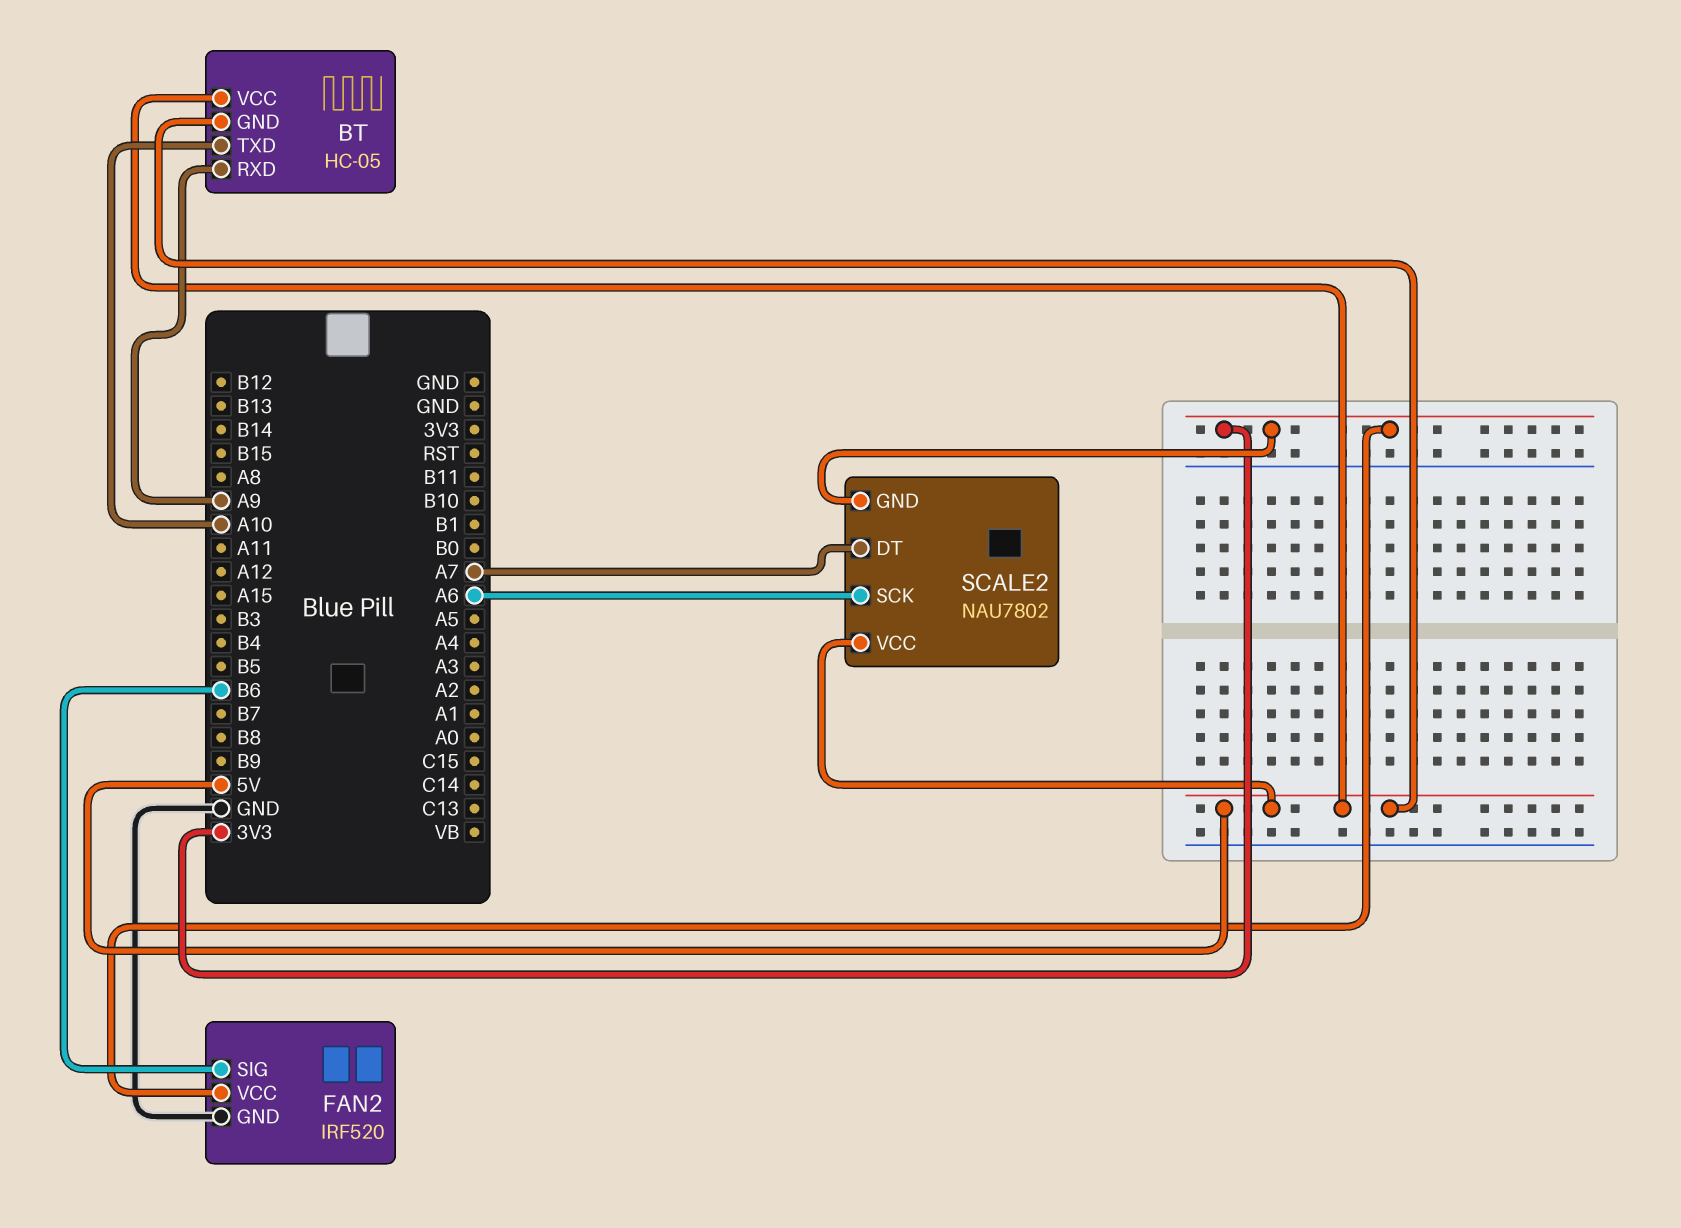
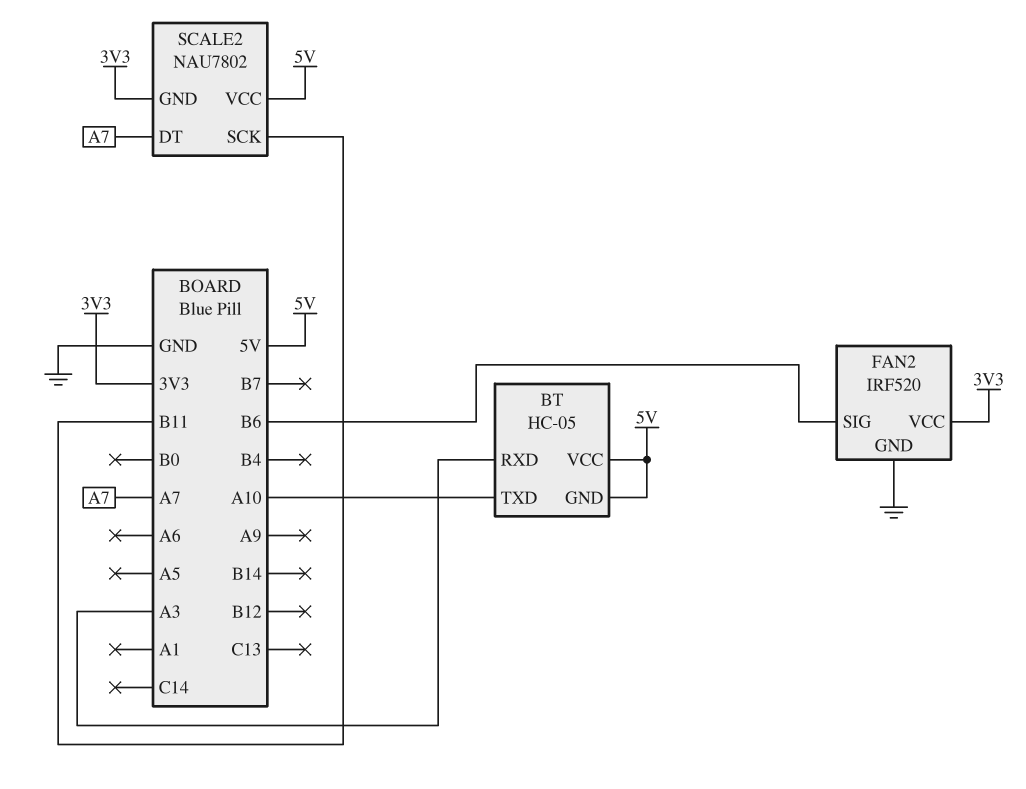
BT pin RXD: A9 -> A3
SCALE2 pin SCK: A6 -> B11

